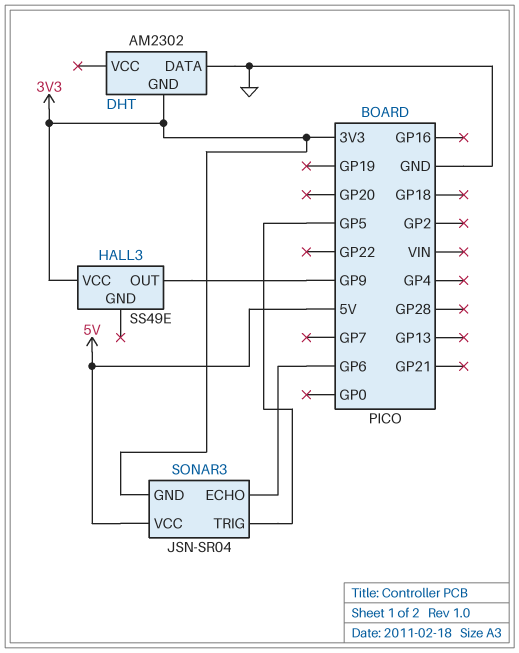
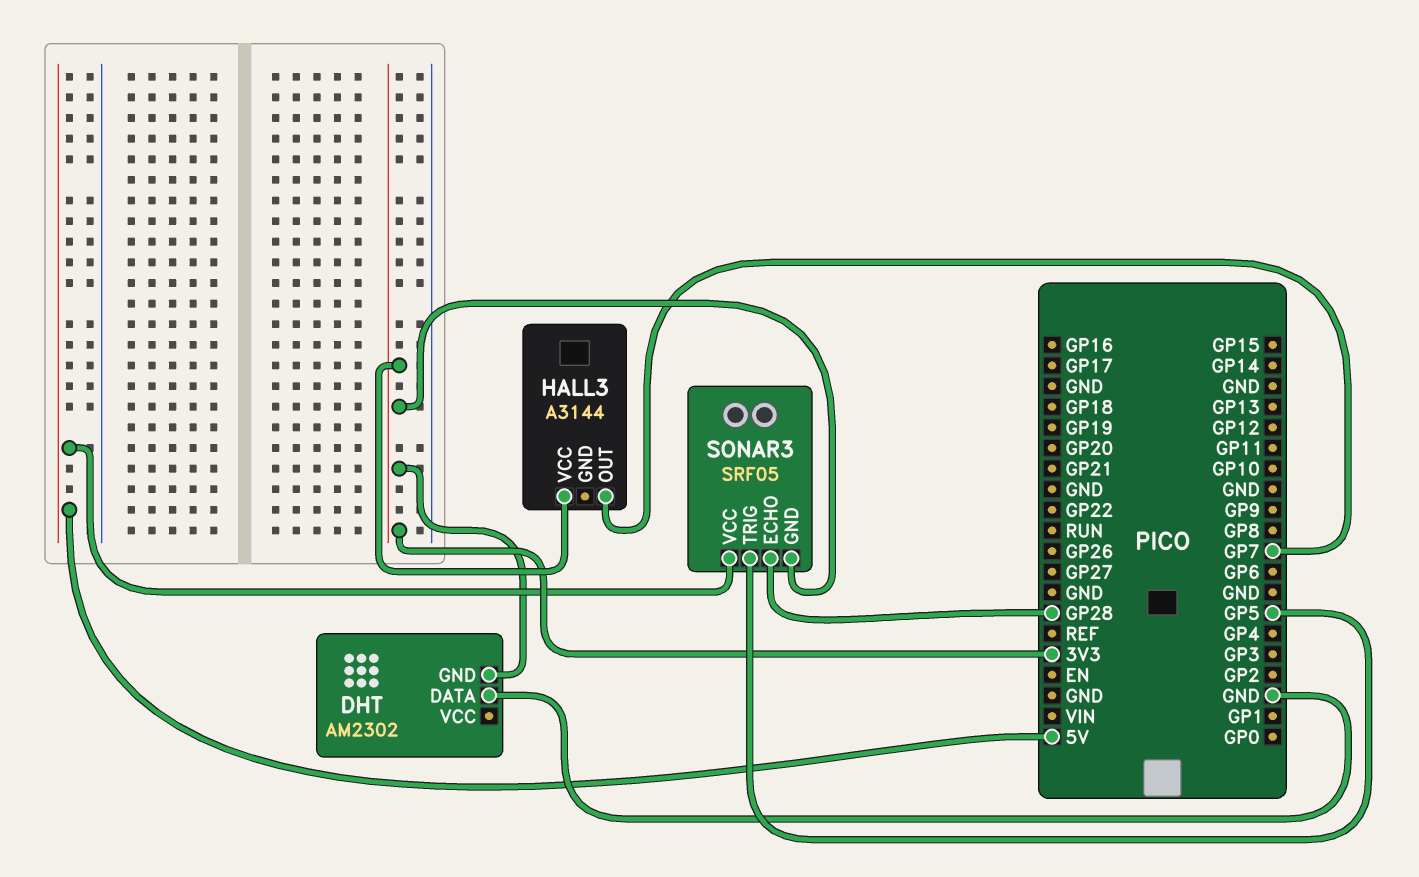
HALL3: SS49E -> A3144
HALL3 pin OUT: GP9 -> GP7
SONAR3: JSN-SR04 -> SRF05
SONAR3 pin ECHO: GP6 -> GP28

